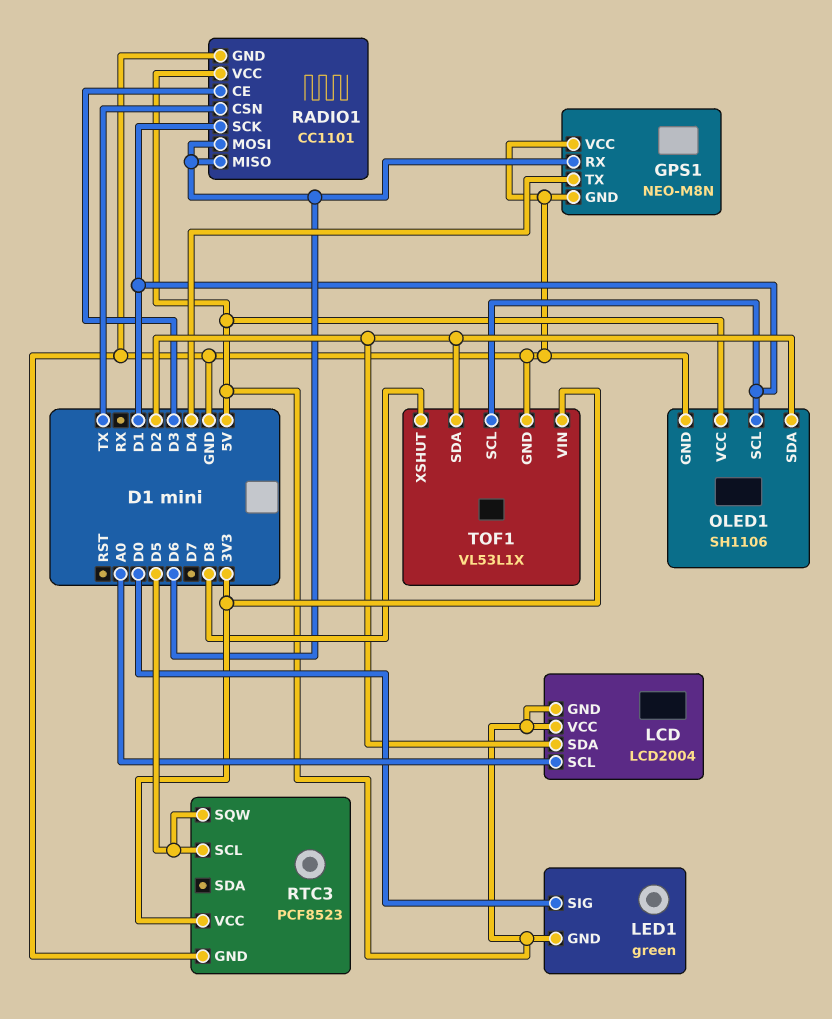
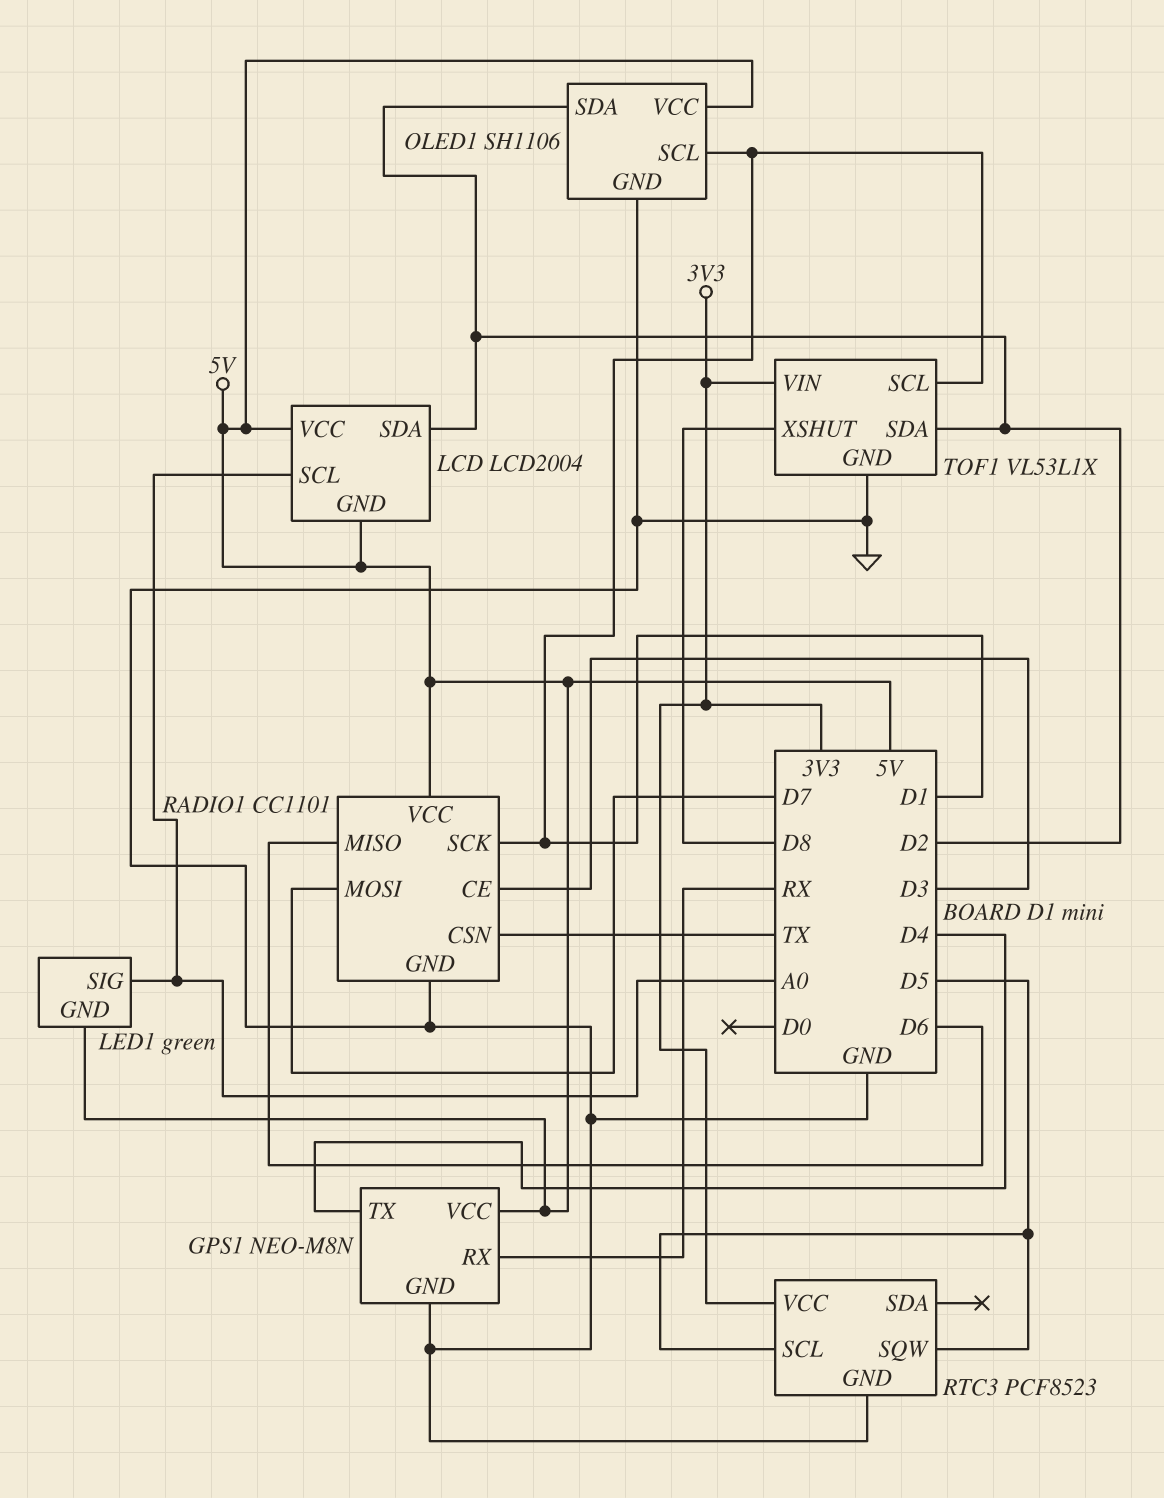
GPS1 pin RX: D6 -> RX
GPS1 pin VCC: GND -> 5V
LED1 pin SIG: D0 -> A0
RADIO1 pin MOSI: D6 -> D7

